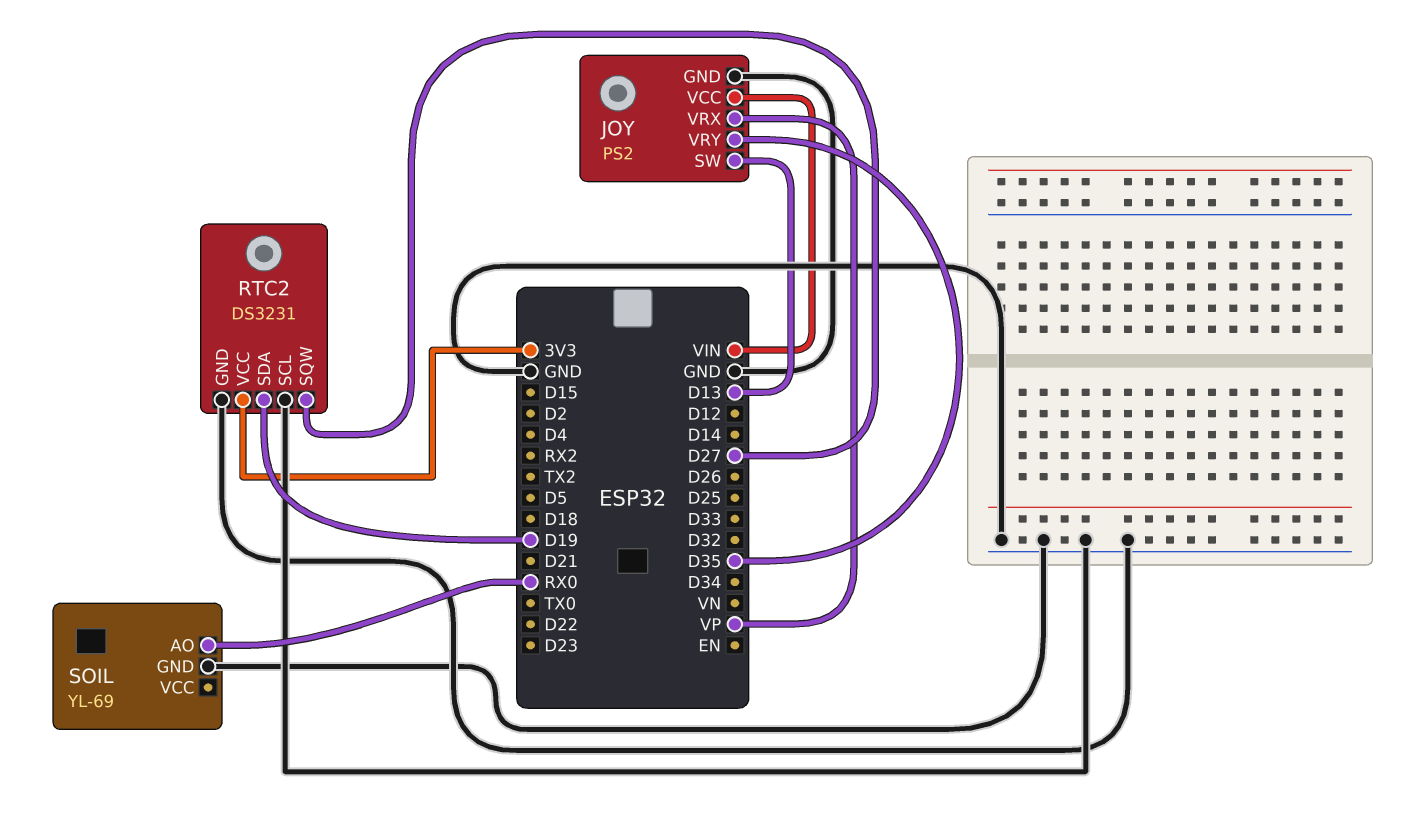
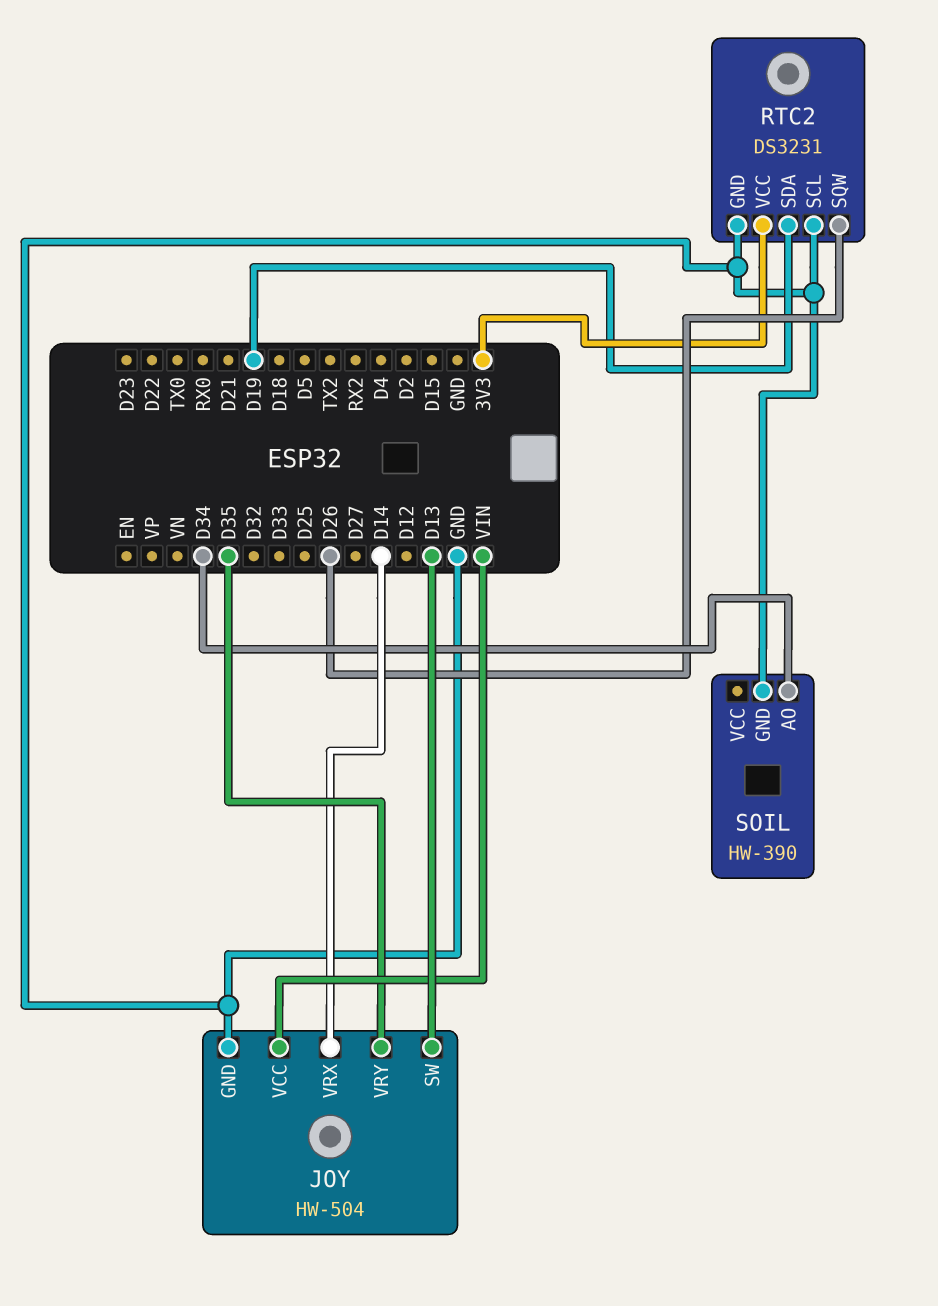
JOY: PS2 -> HW-504
JOY pin VRX: VP -> D14
RTC2 pin SQW: D27 -> D26
SOIL: YL-69 -> HW-390
SOIL pin AO: RX0 -> D34

